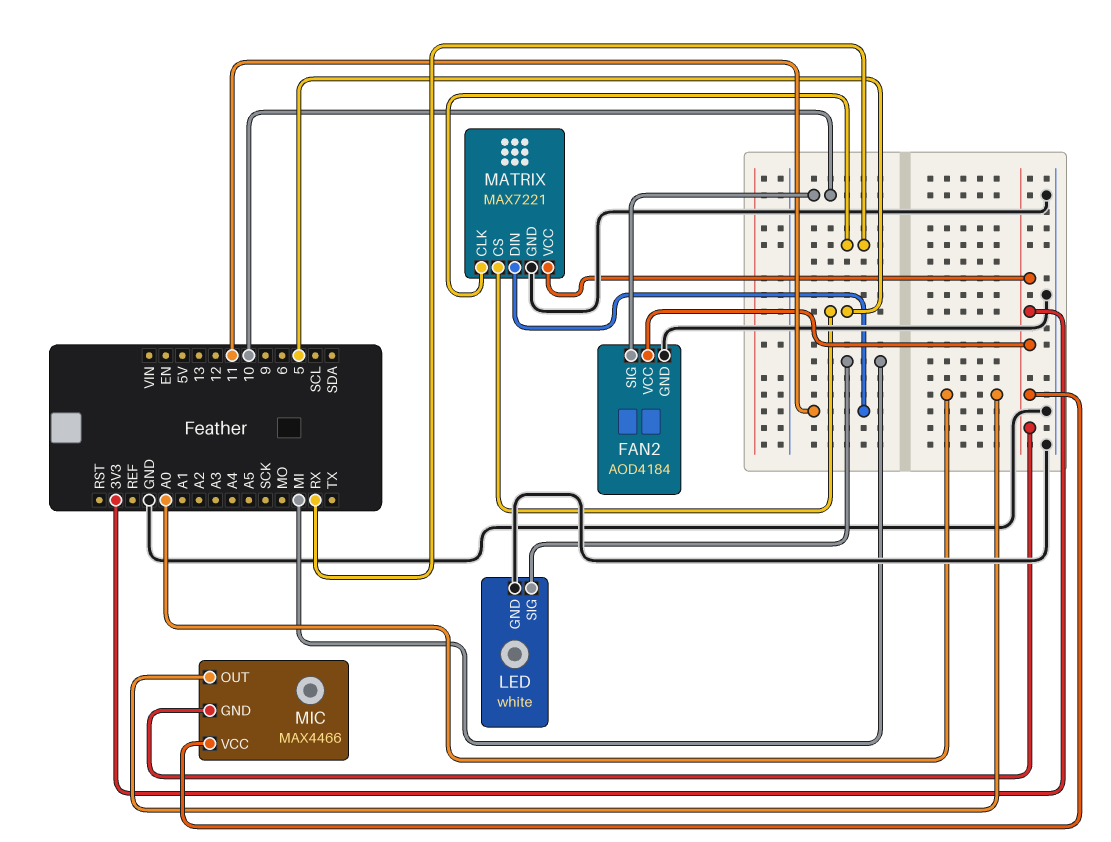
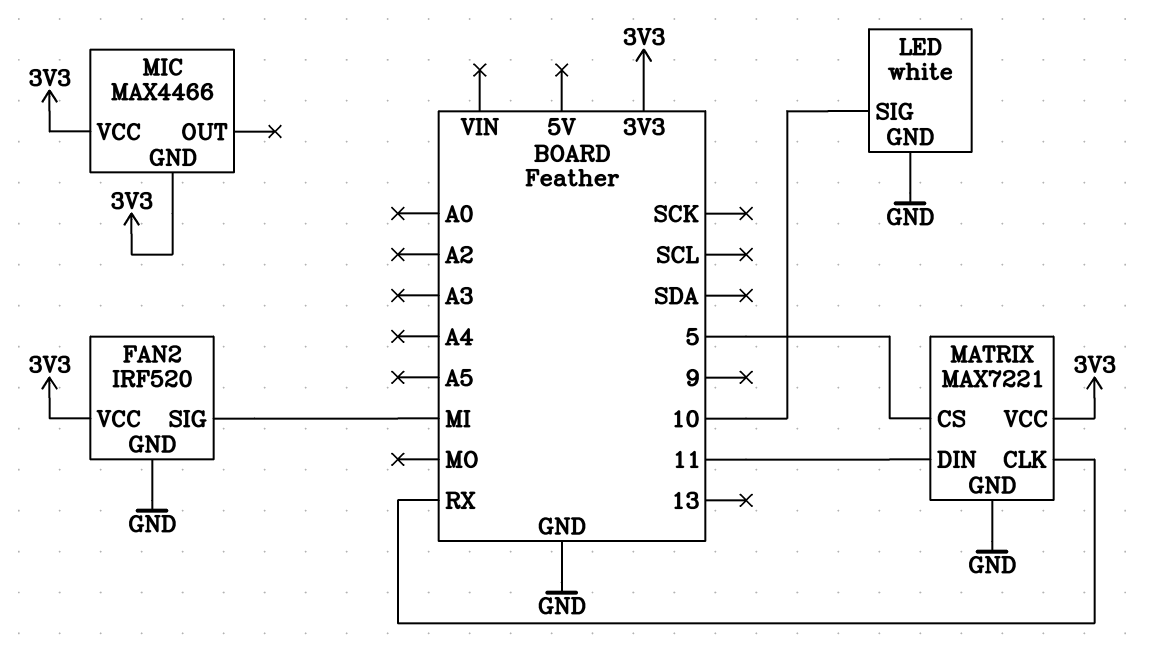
FAN2: AOD4184 -> IRF520
FAN2 pin SIG: 10 -> MI
LED pin SIG: MI -> 10
MIC pin OUT: A0 -> none

